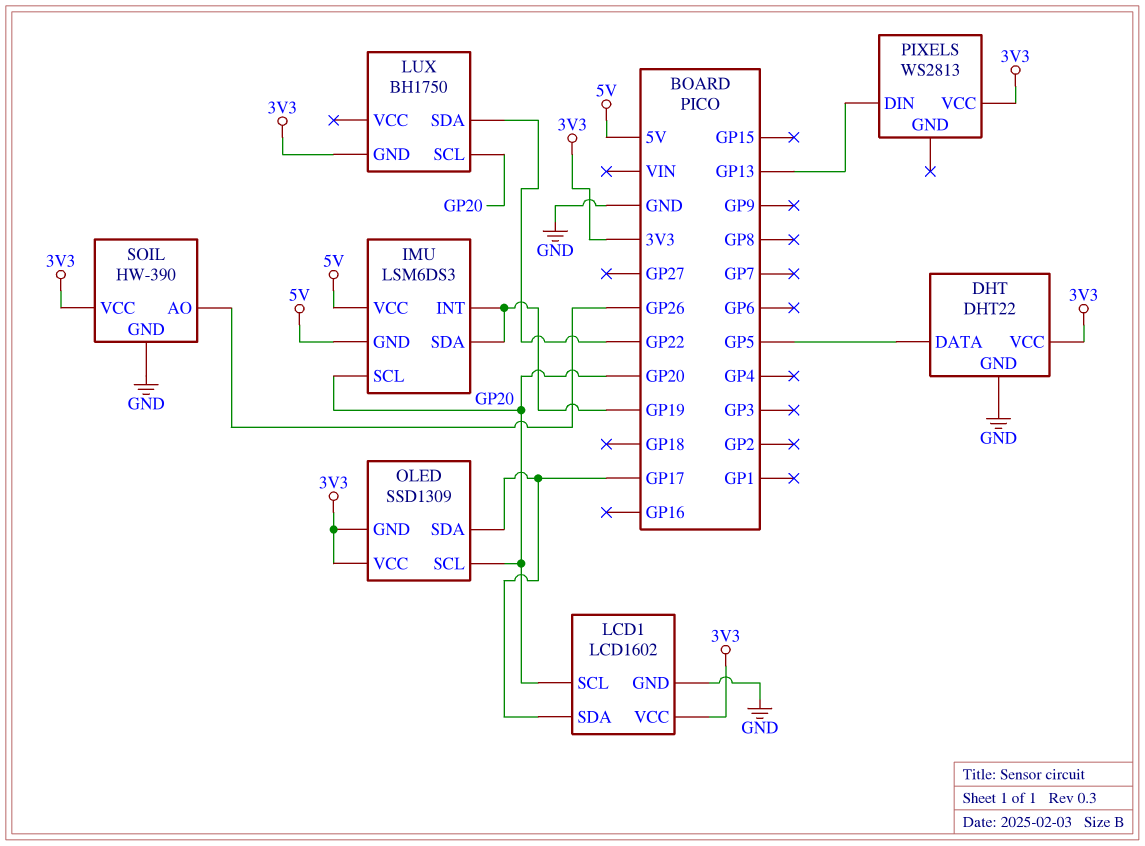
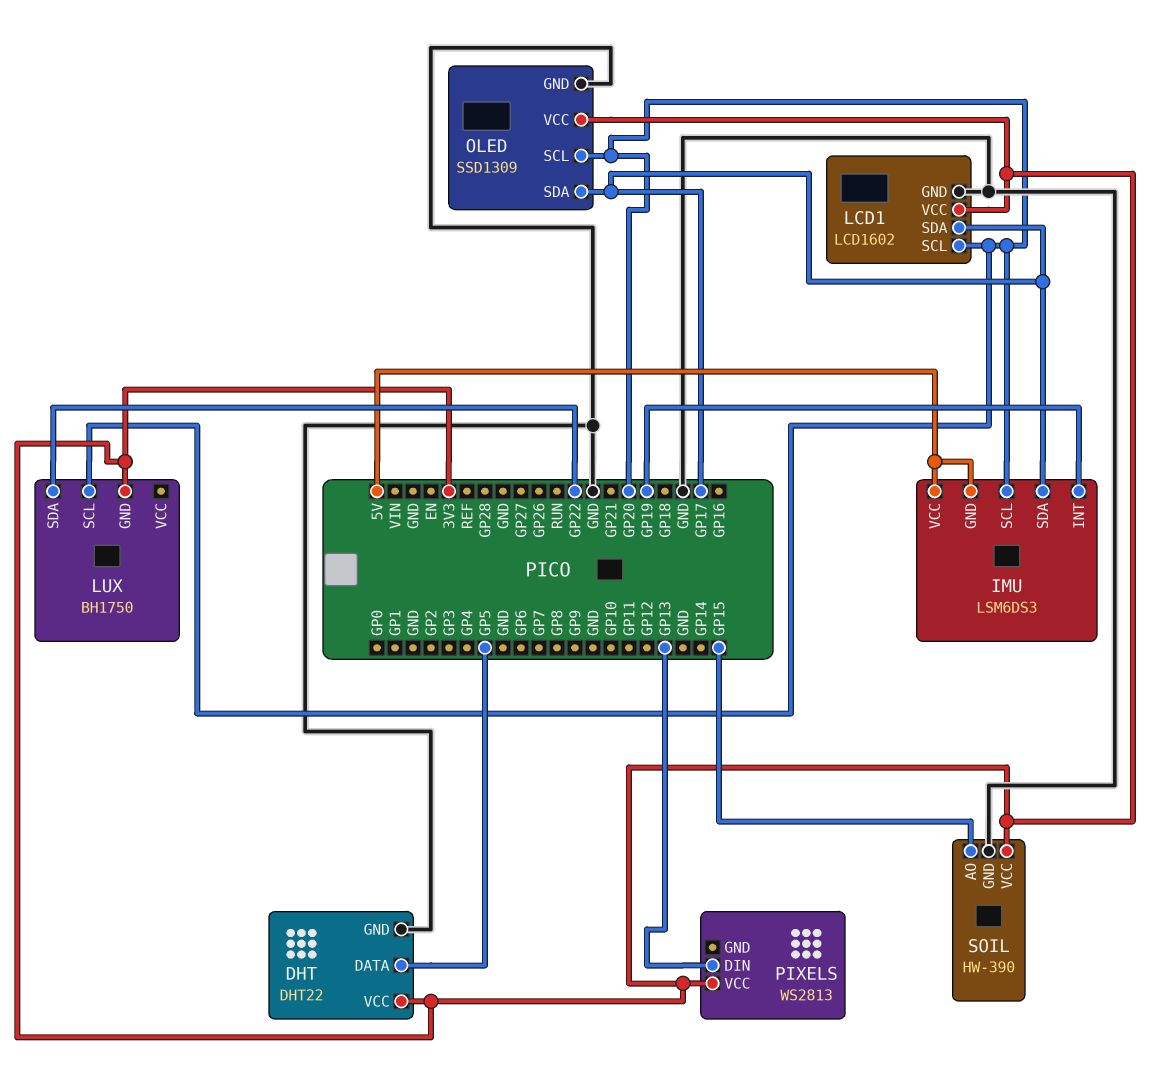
IMU pin SDA: GP19 -> GP17
OLED pin GND: 3V3 -> GND
SOIL pin AO: GP26 -> GP15

